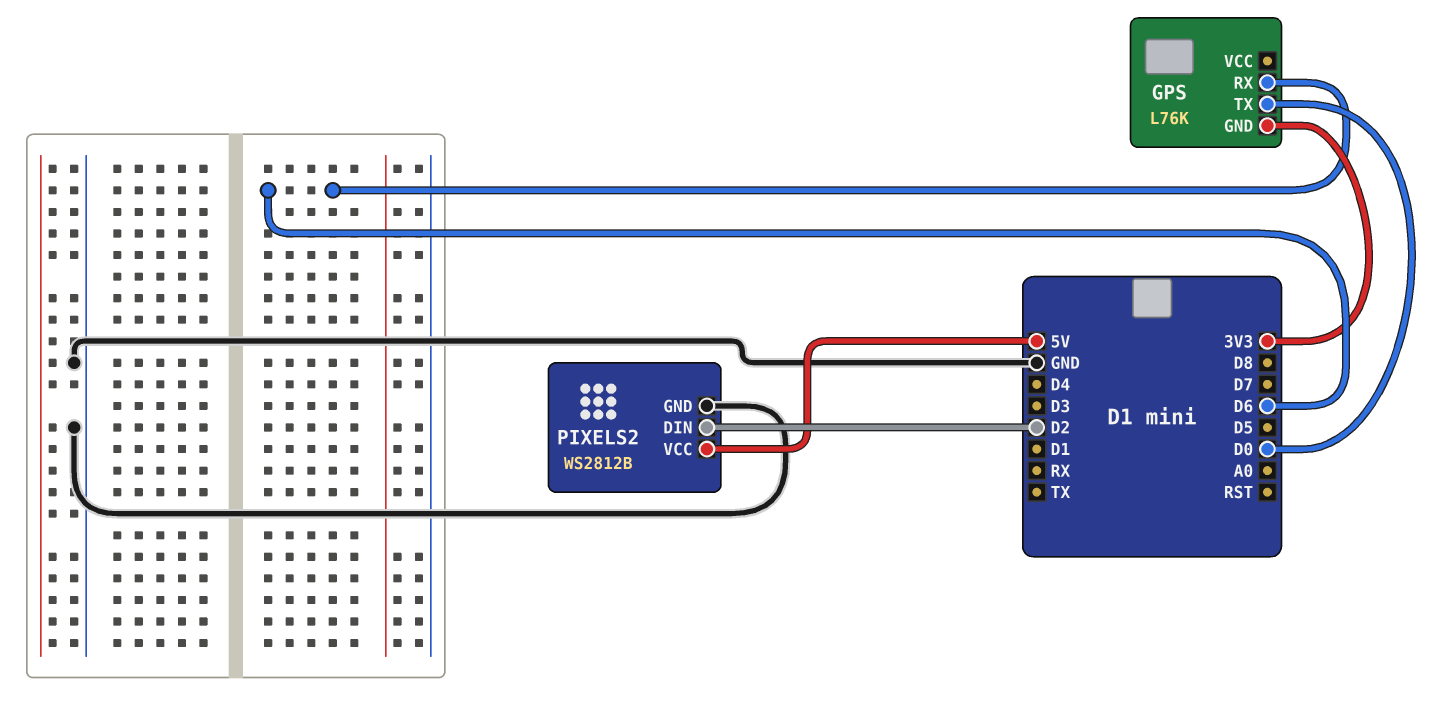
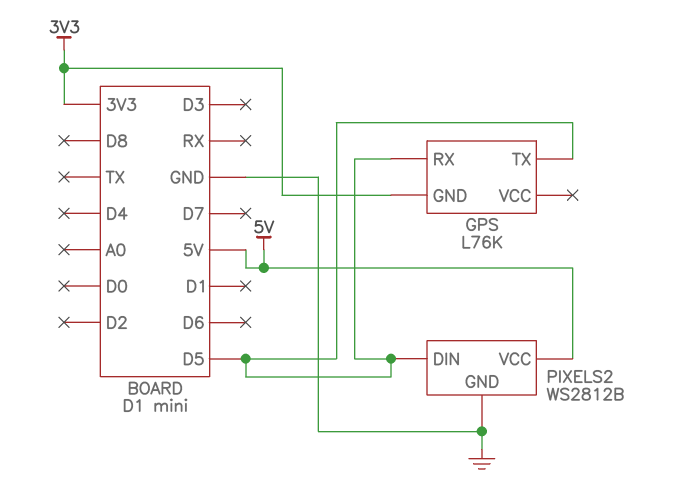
GPS pin RX: D6 -> D5
GPS pin TX: D0 -> D5
PIXELS2 pin DIN: D2 -> D5

